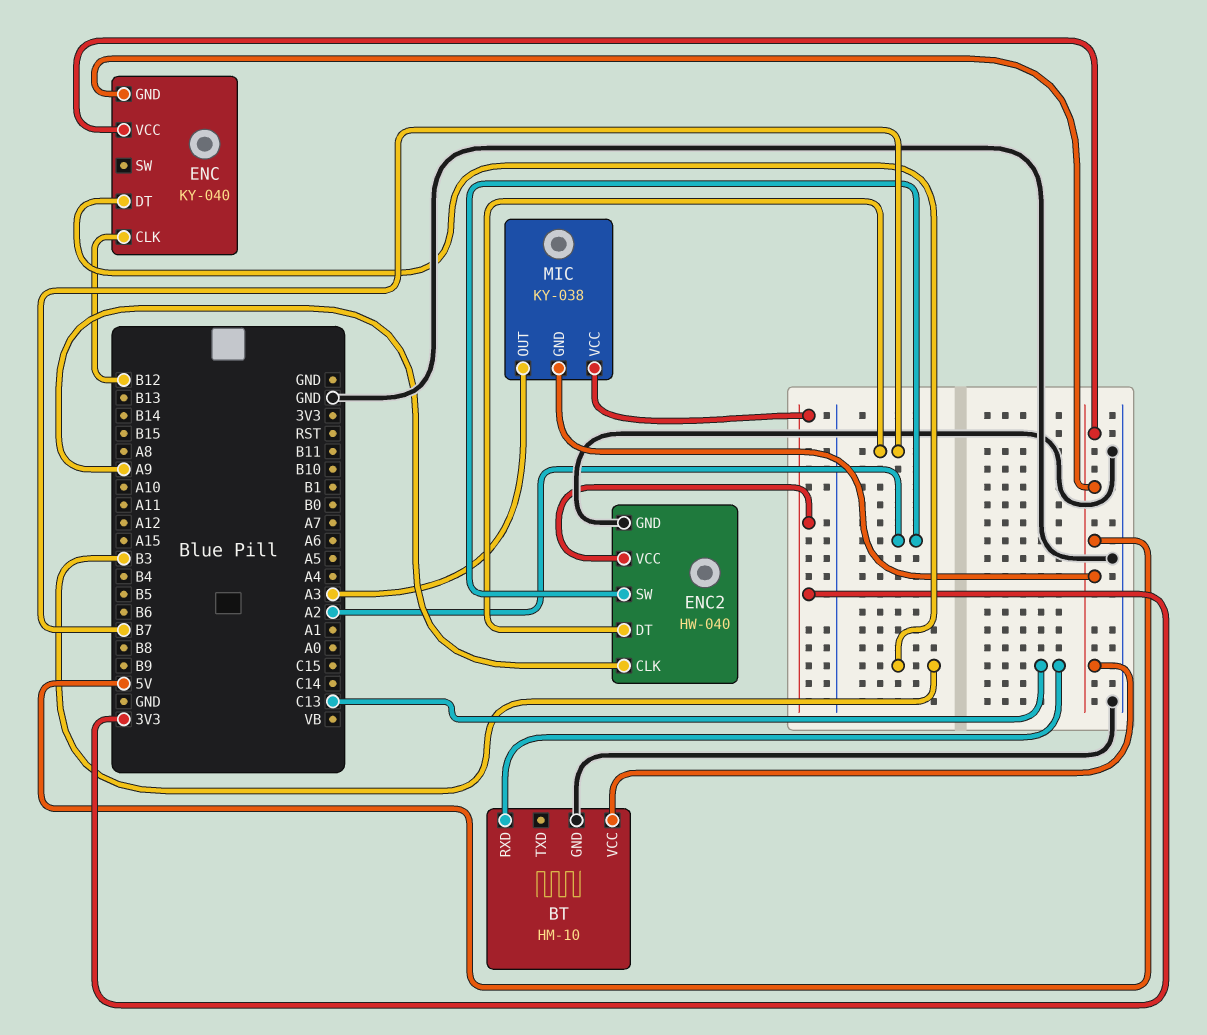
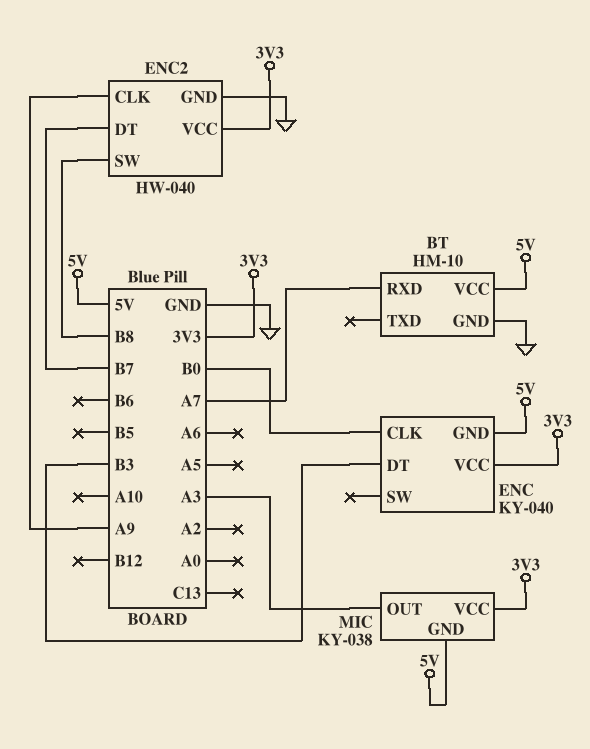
BT pin RXD: C13 -> A7
ENC pin CLK: B12 -> B0
ENC pin VCC: 5V -> 3V3
ENC2 pin SW: A2 -> B8

